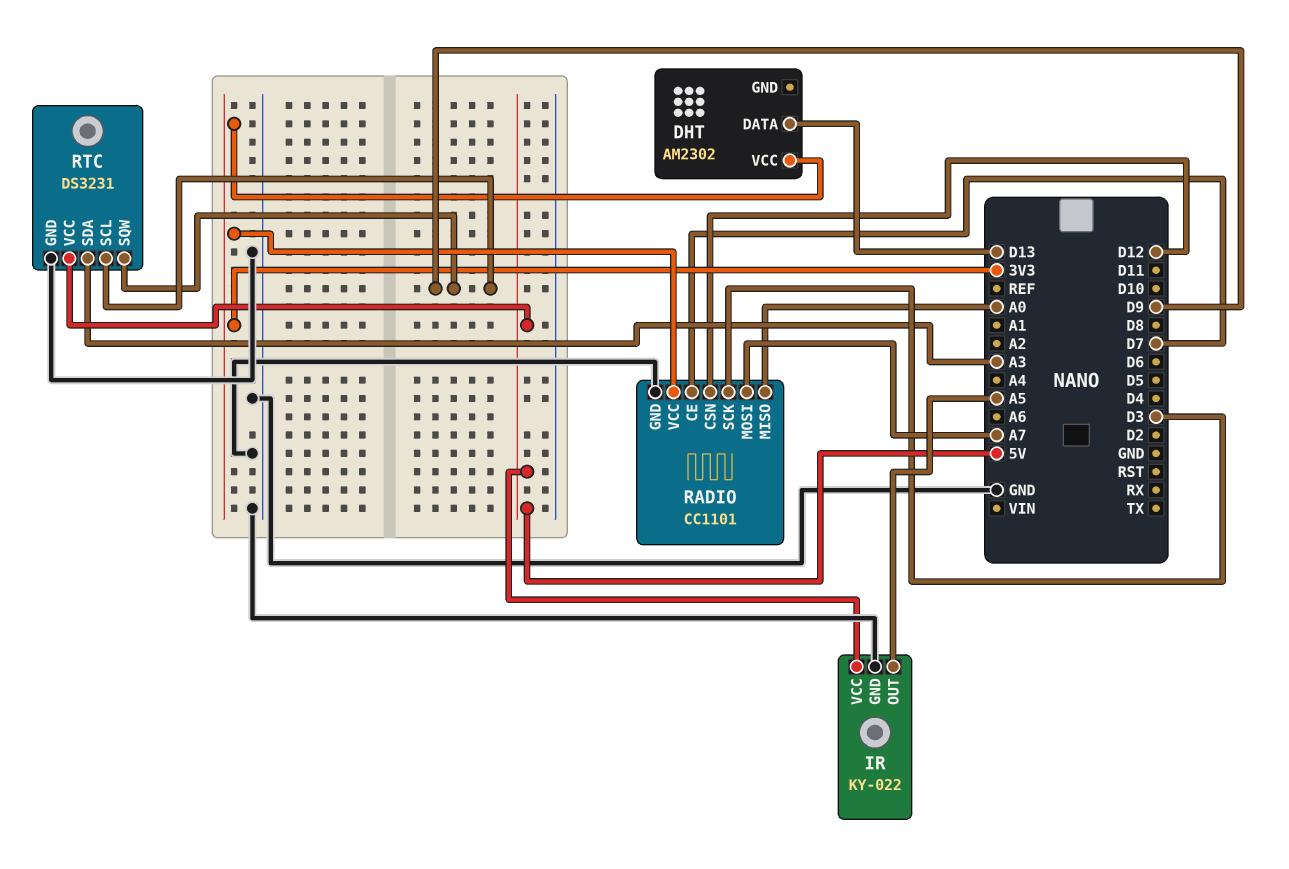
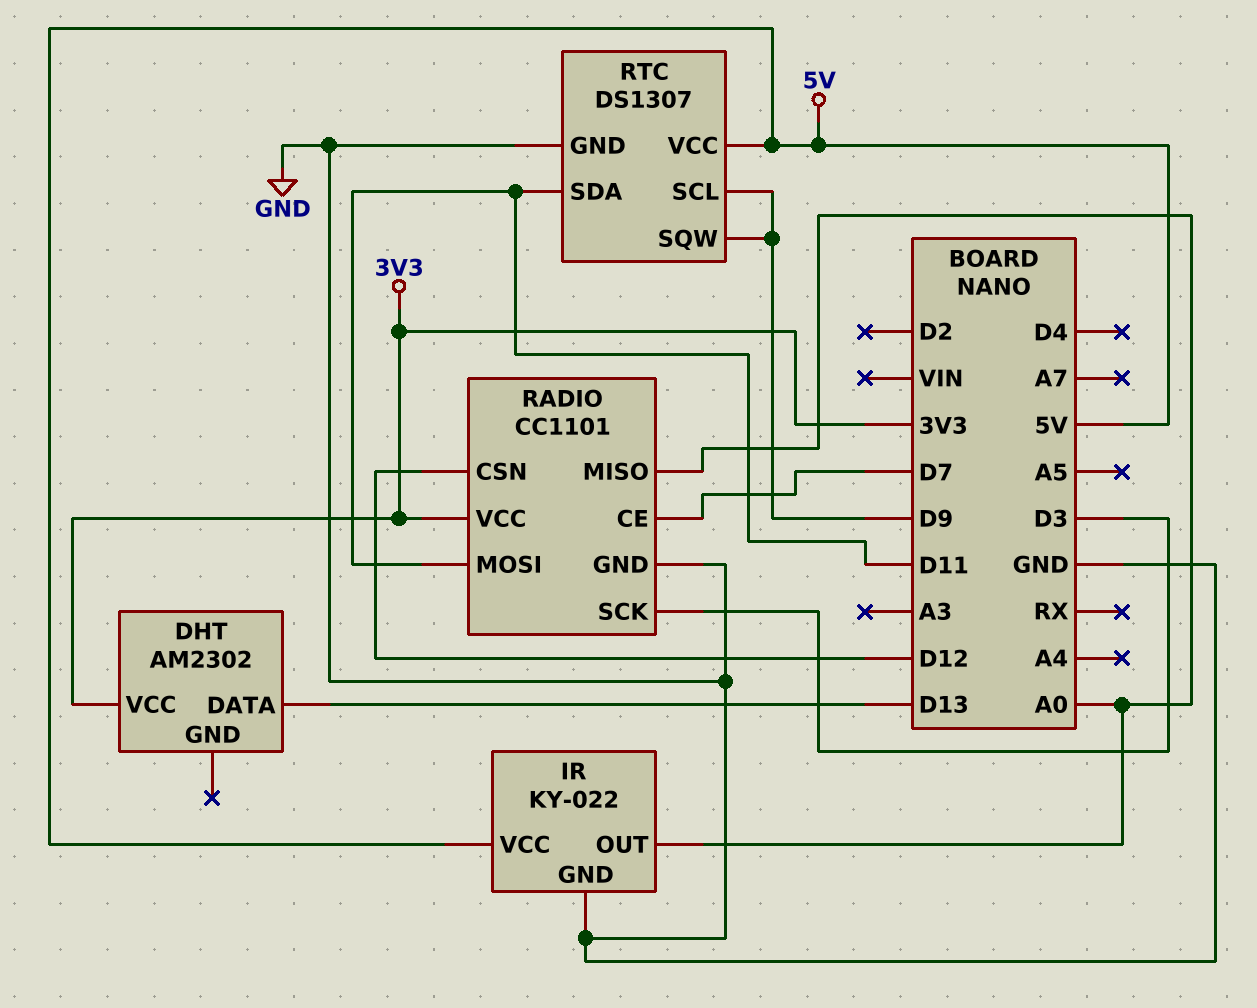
IR pin OUT: A5 -> A0
RADIO pin MOSI: A7 -> D11
RTC: DS3231 -> DS1307
RTC pin SDA: A3 -> D11

